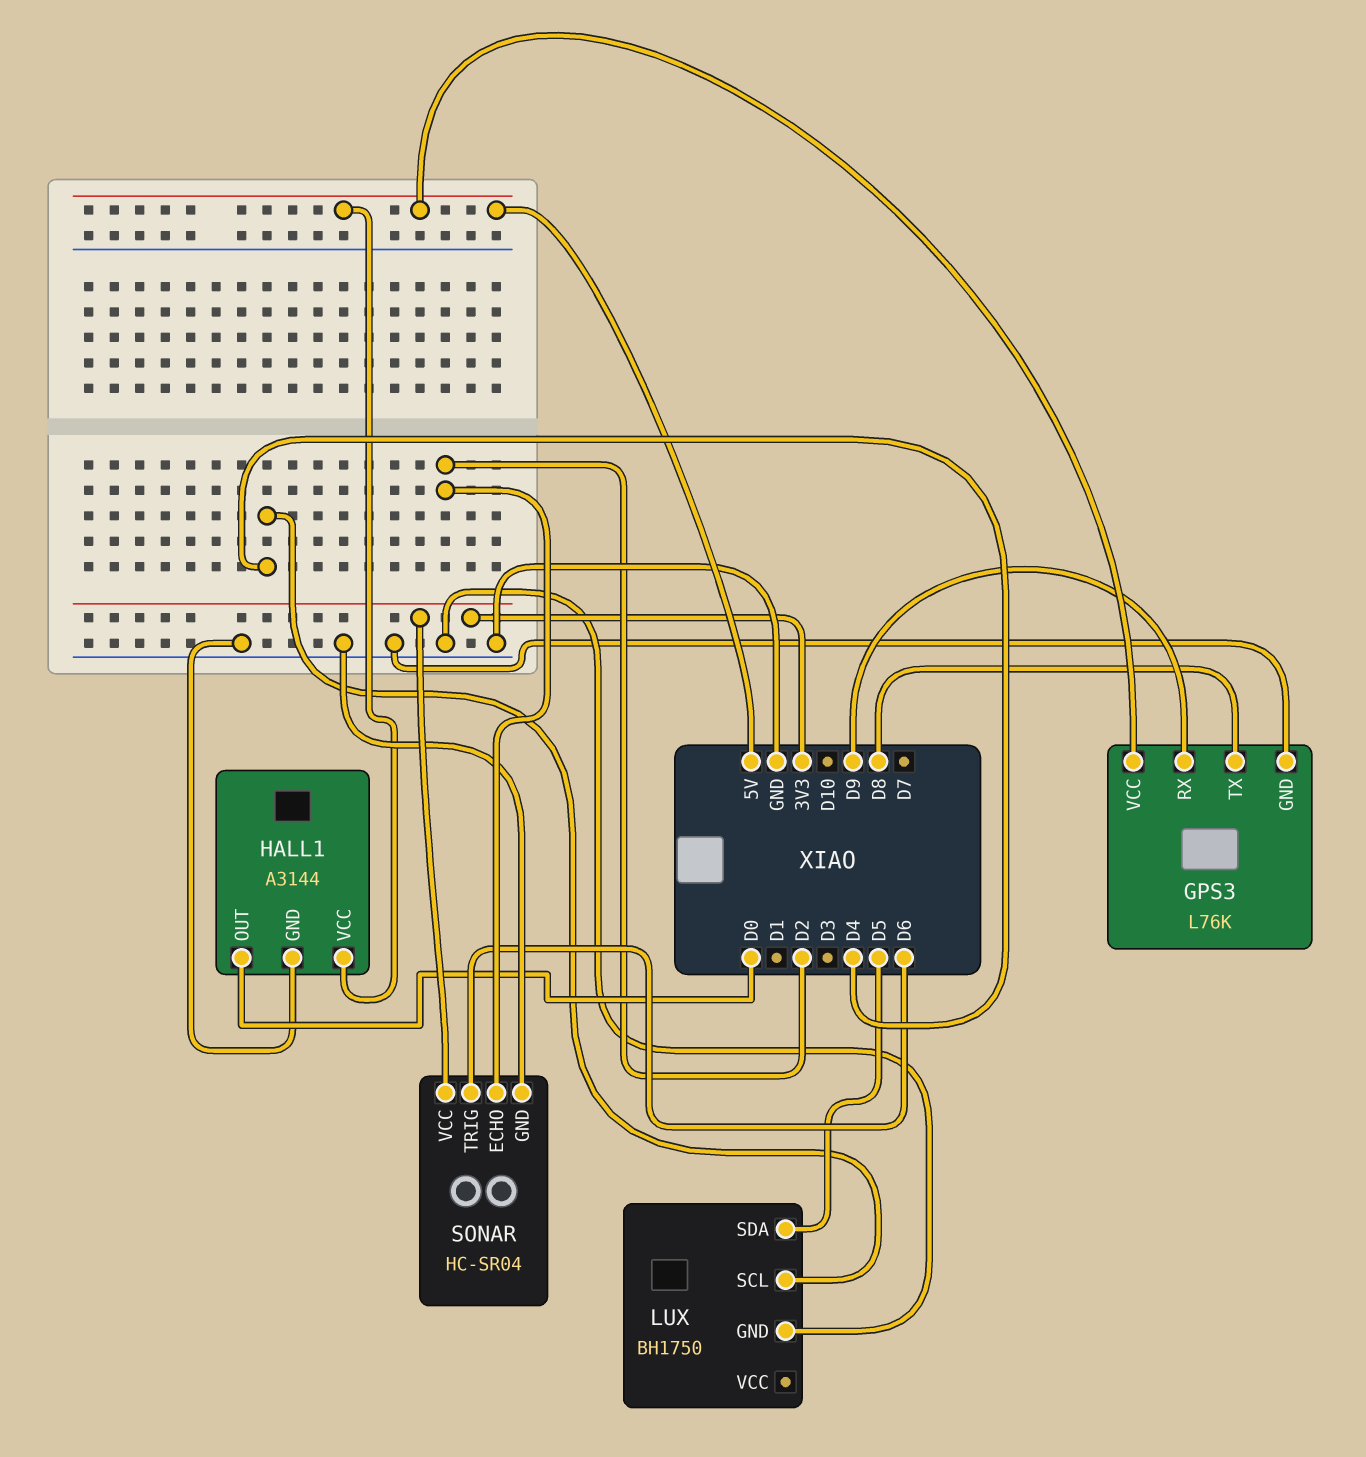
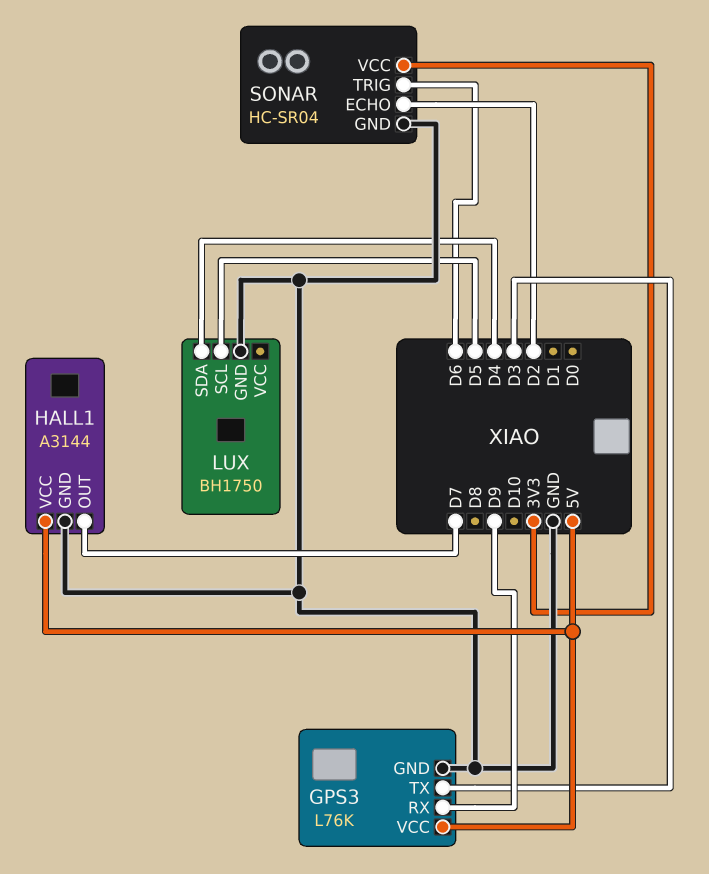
GPS3 pin TX: D8 -> D3
HALL1 pin OUT: D0 -> D7
LUX pin SCL: D4 -> D5
LUX pin SDA: D5 -> D4

